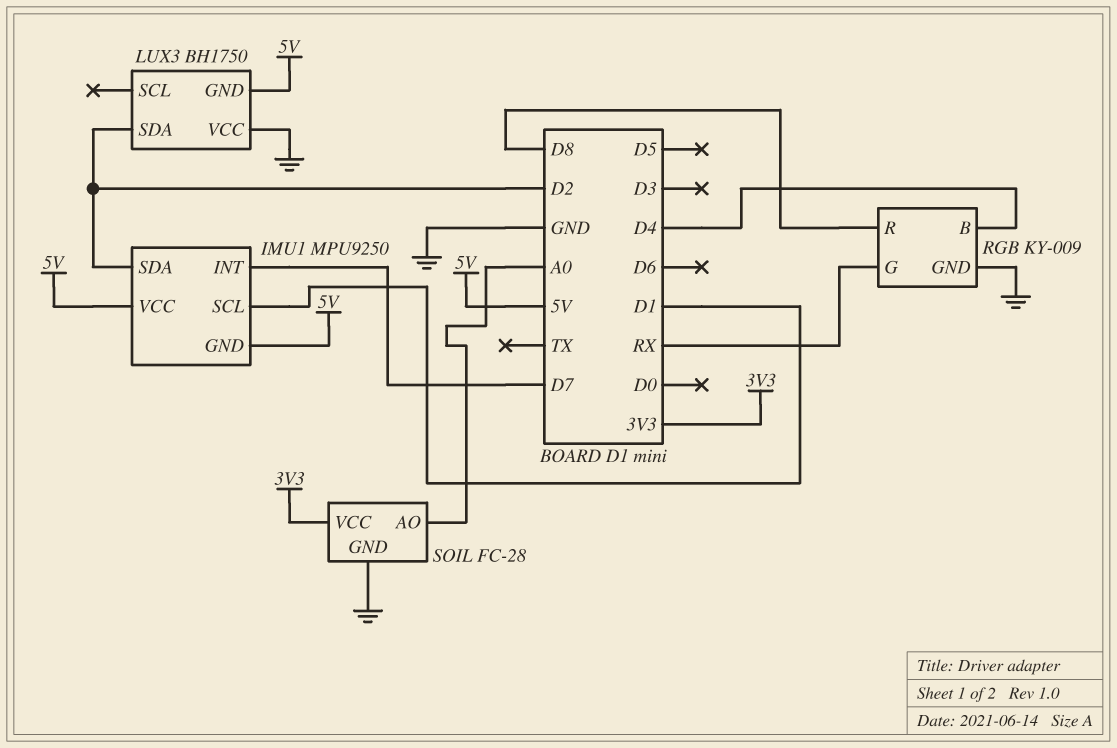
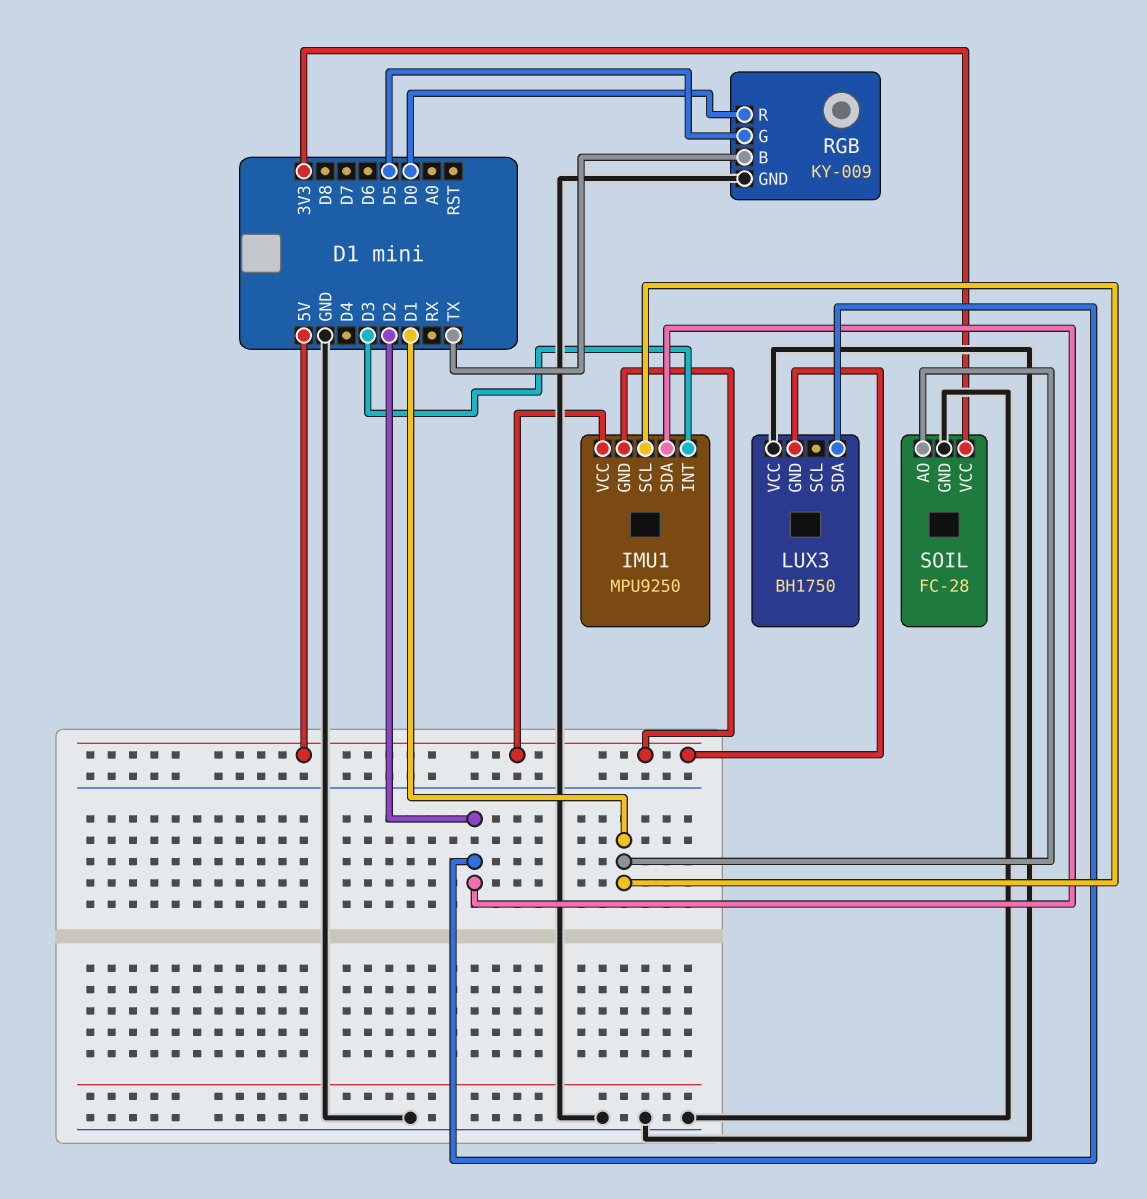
IMU1 pin INT: D7 -> D3
RGB pin B: D4 -> TX
RGB pin G: RX -> D5
RGB pin R: D8 -> D0
SOIL pin AO: A0 -> D1

